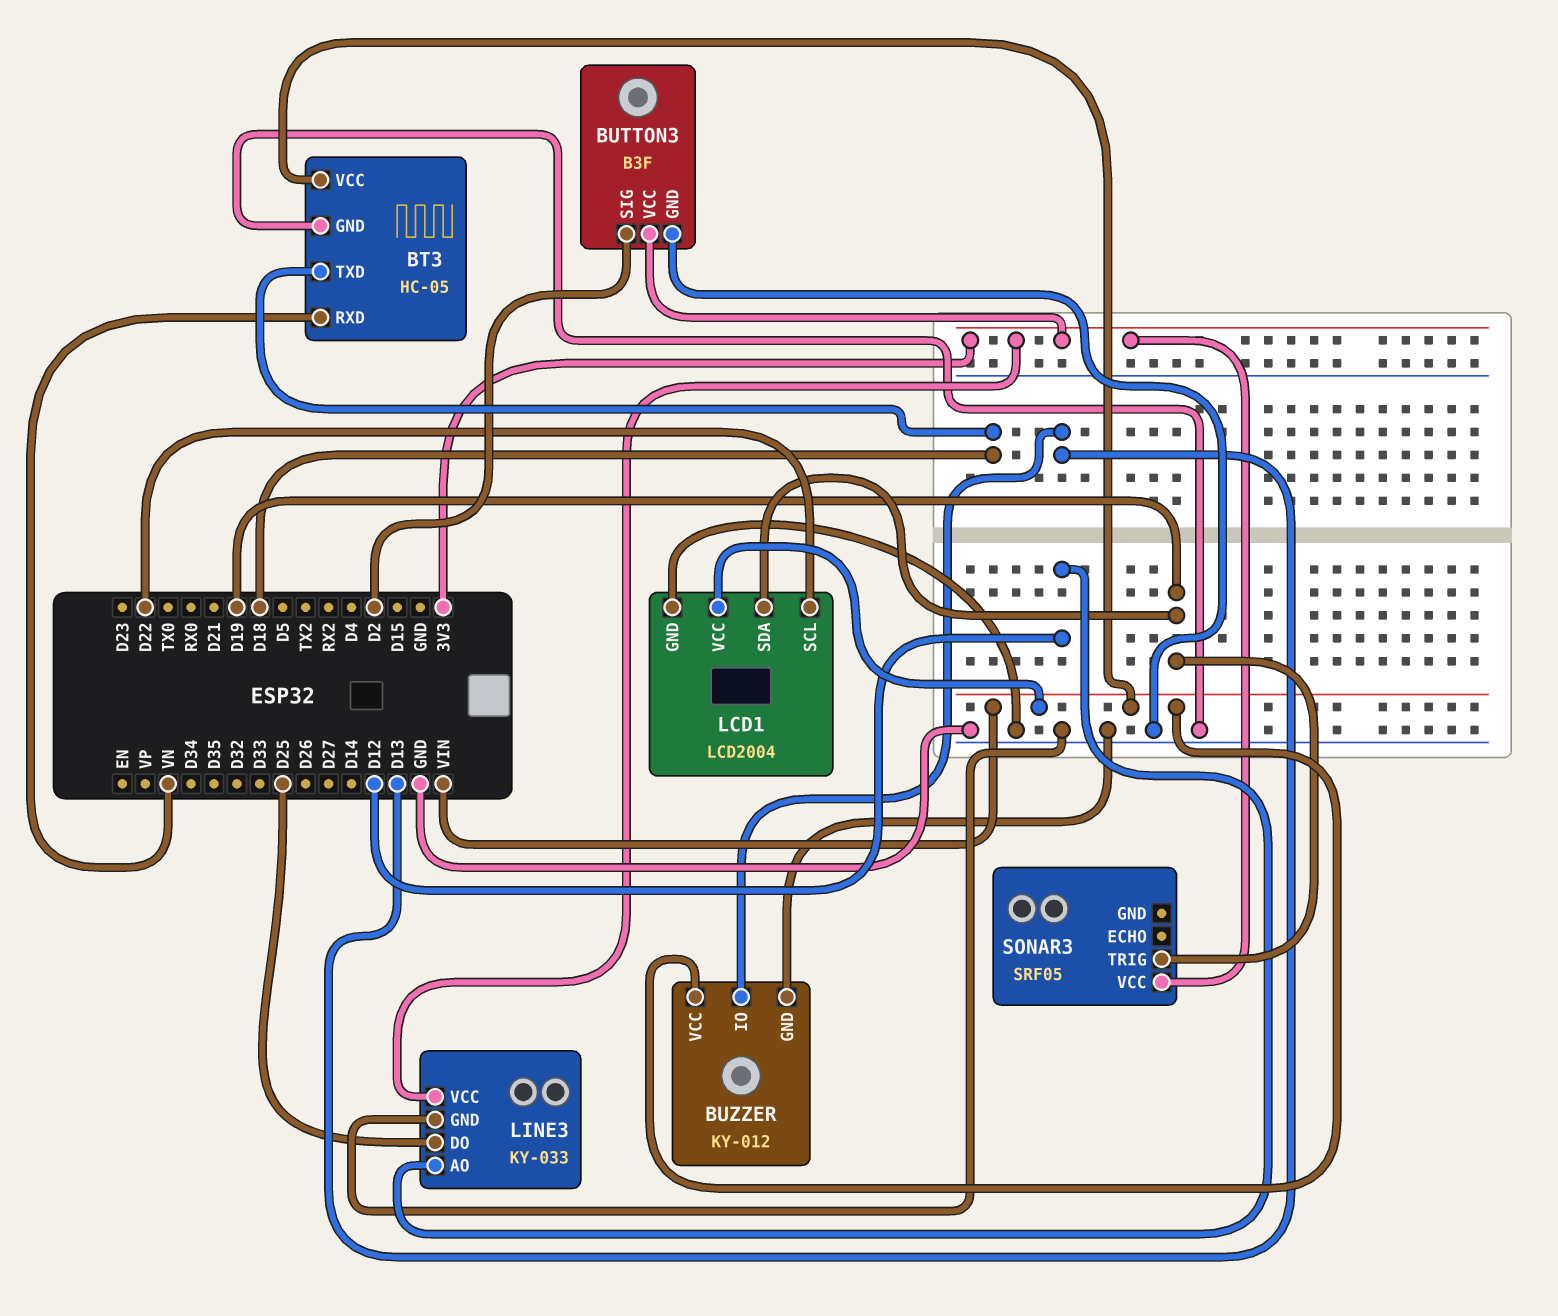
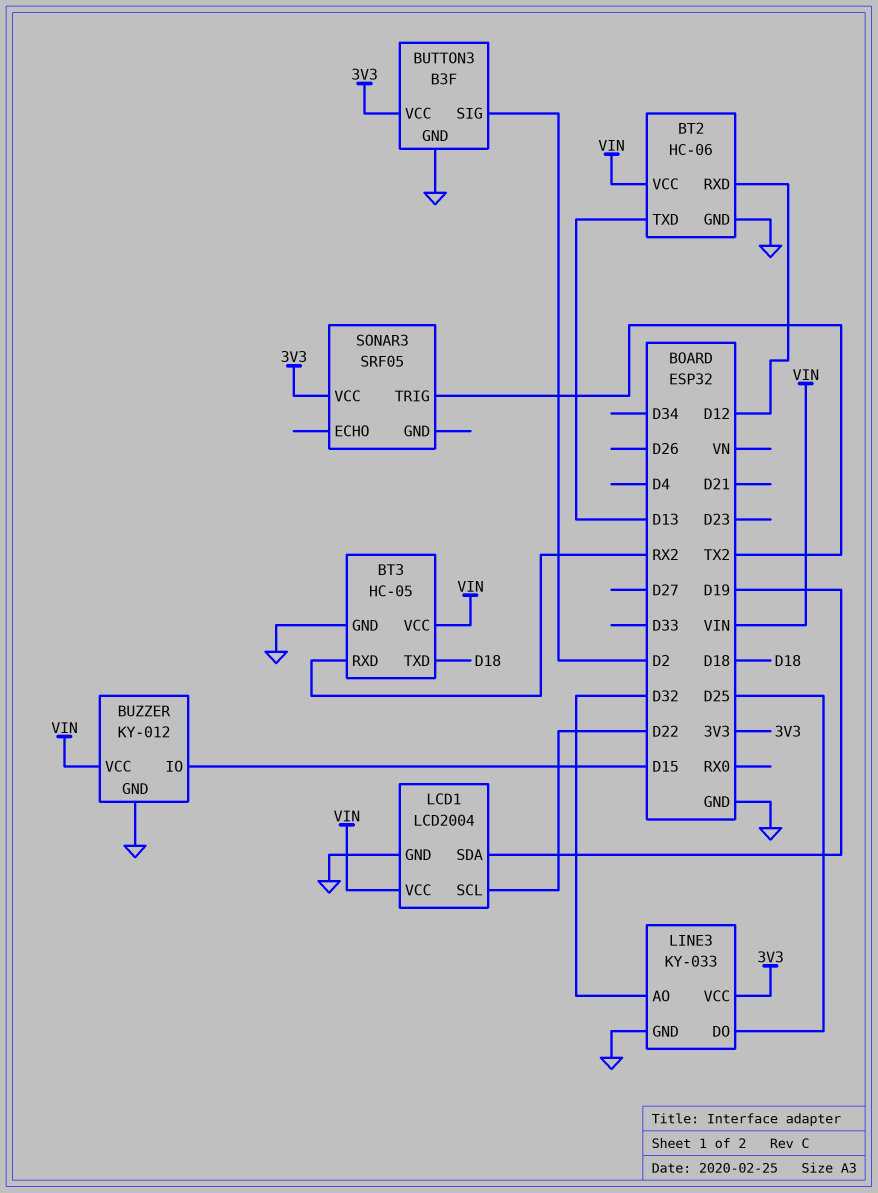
BT2: none -> HC-06
BT2 pin GND: none -> GND
BT2 pin RXD: none -> D12
BT2 pin TXD: none -> D13
BT2 pin VCC: none -> VIN
BT3 pin RXD: VN -> RX2
BUZZER pin IO: D13 -> D15
LINE3 pin AO: D12 -> D32
SONAR3 pin TRIG: D19 -> TX2

